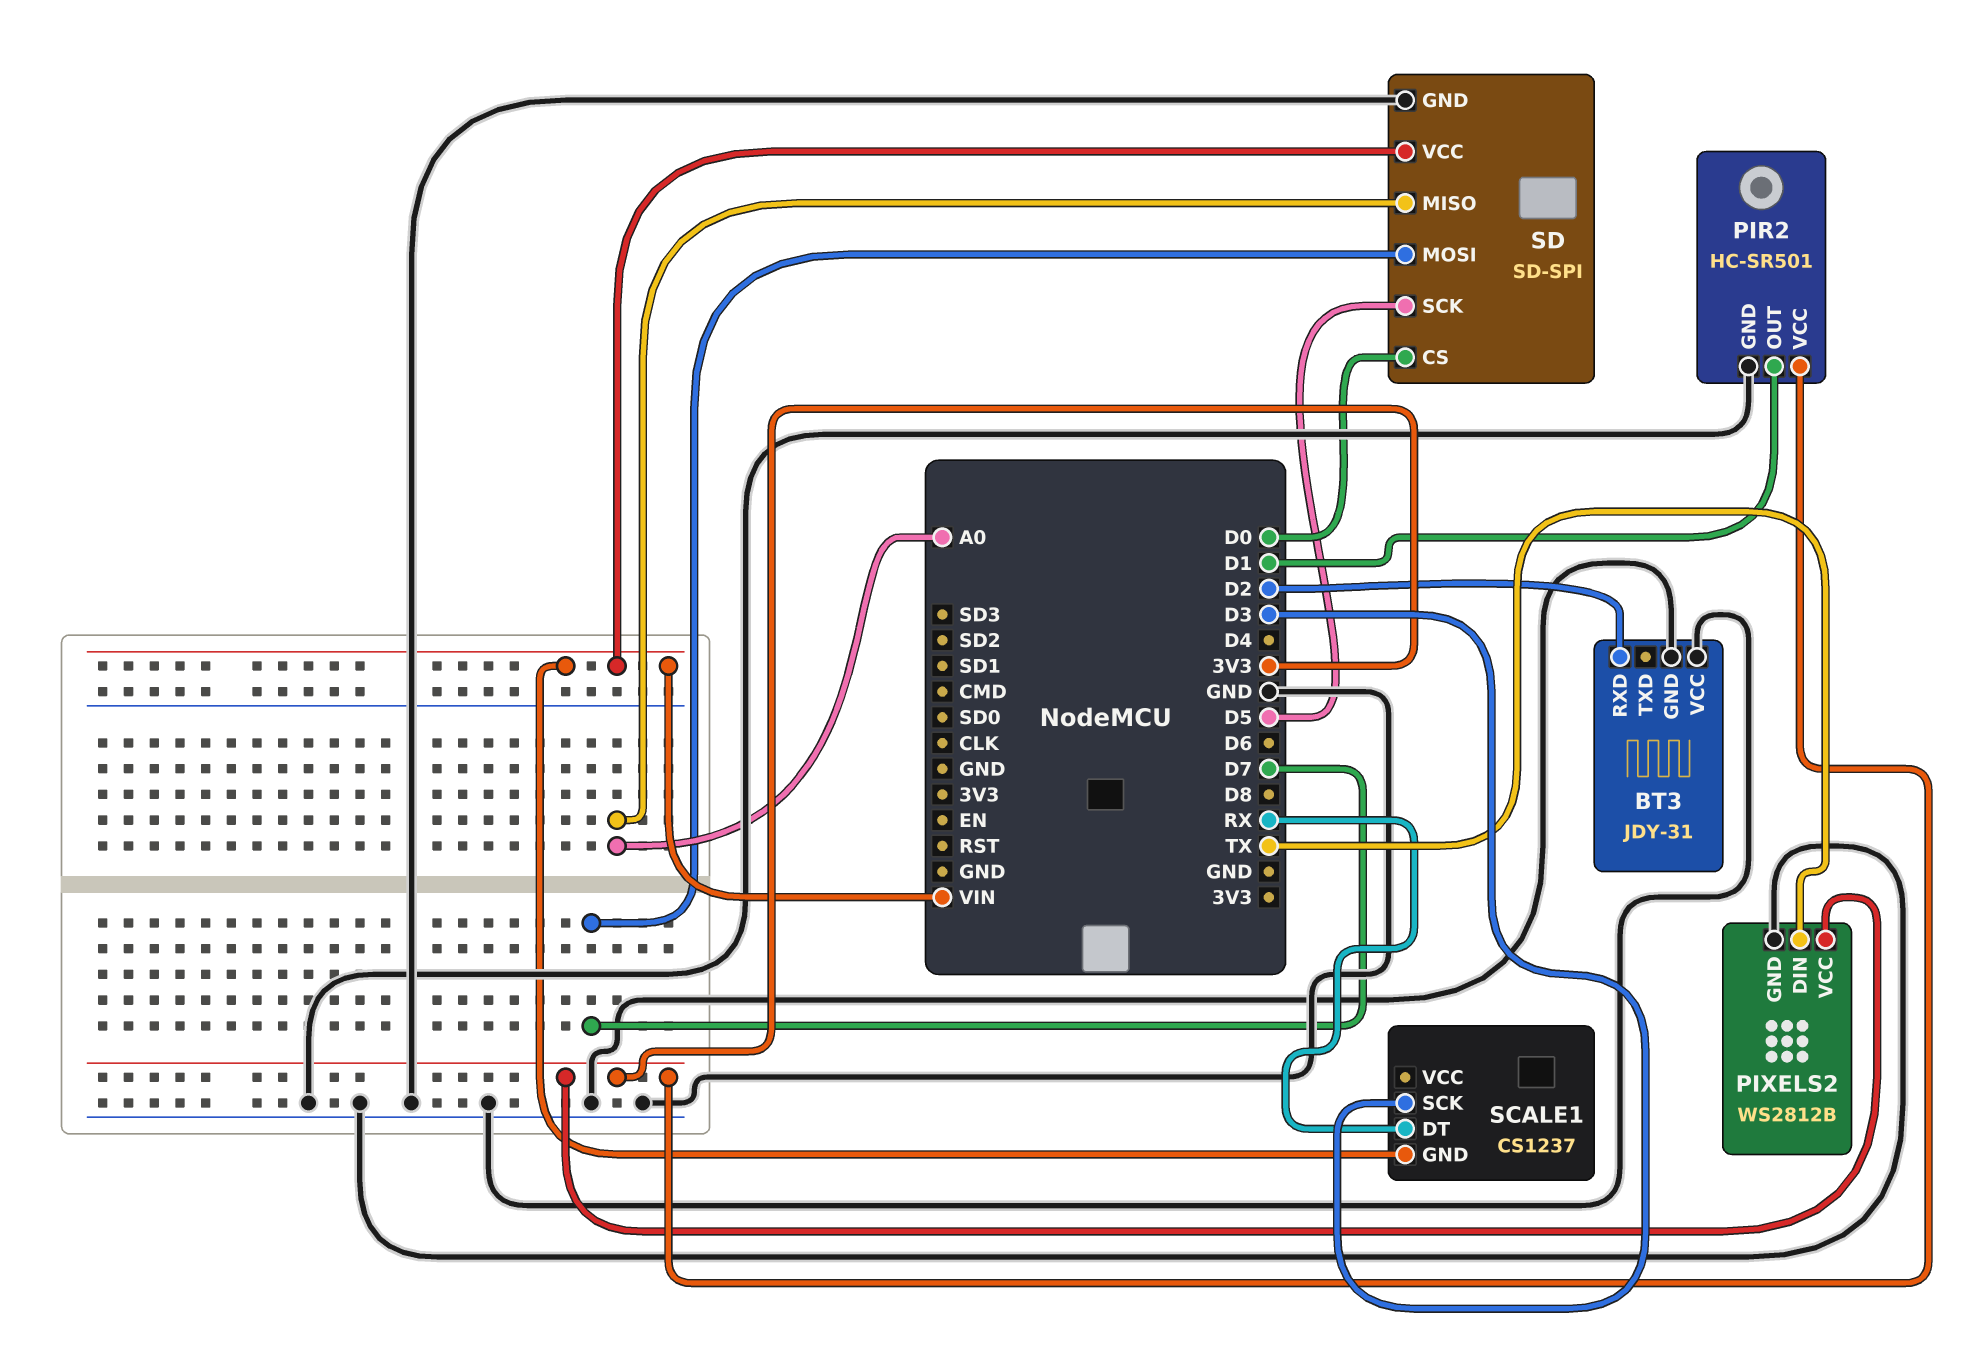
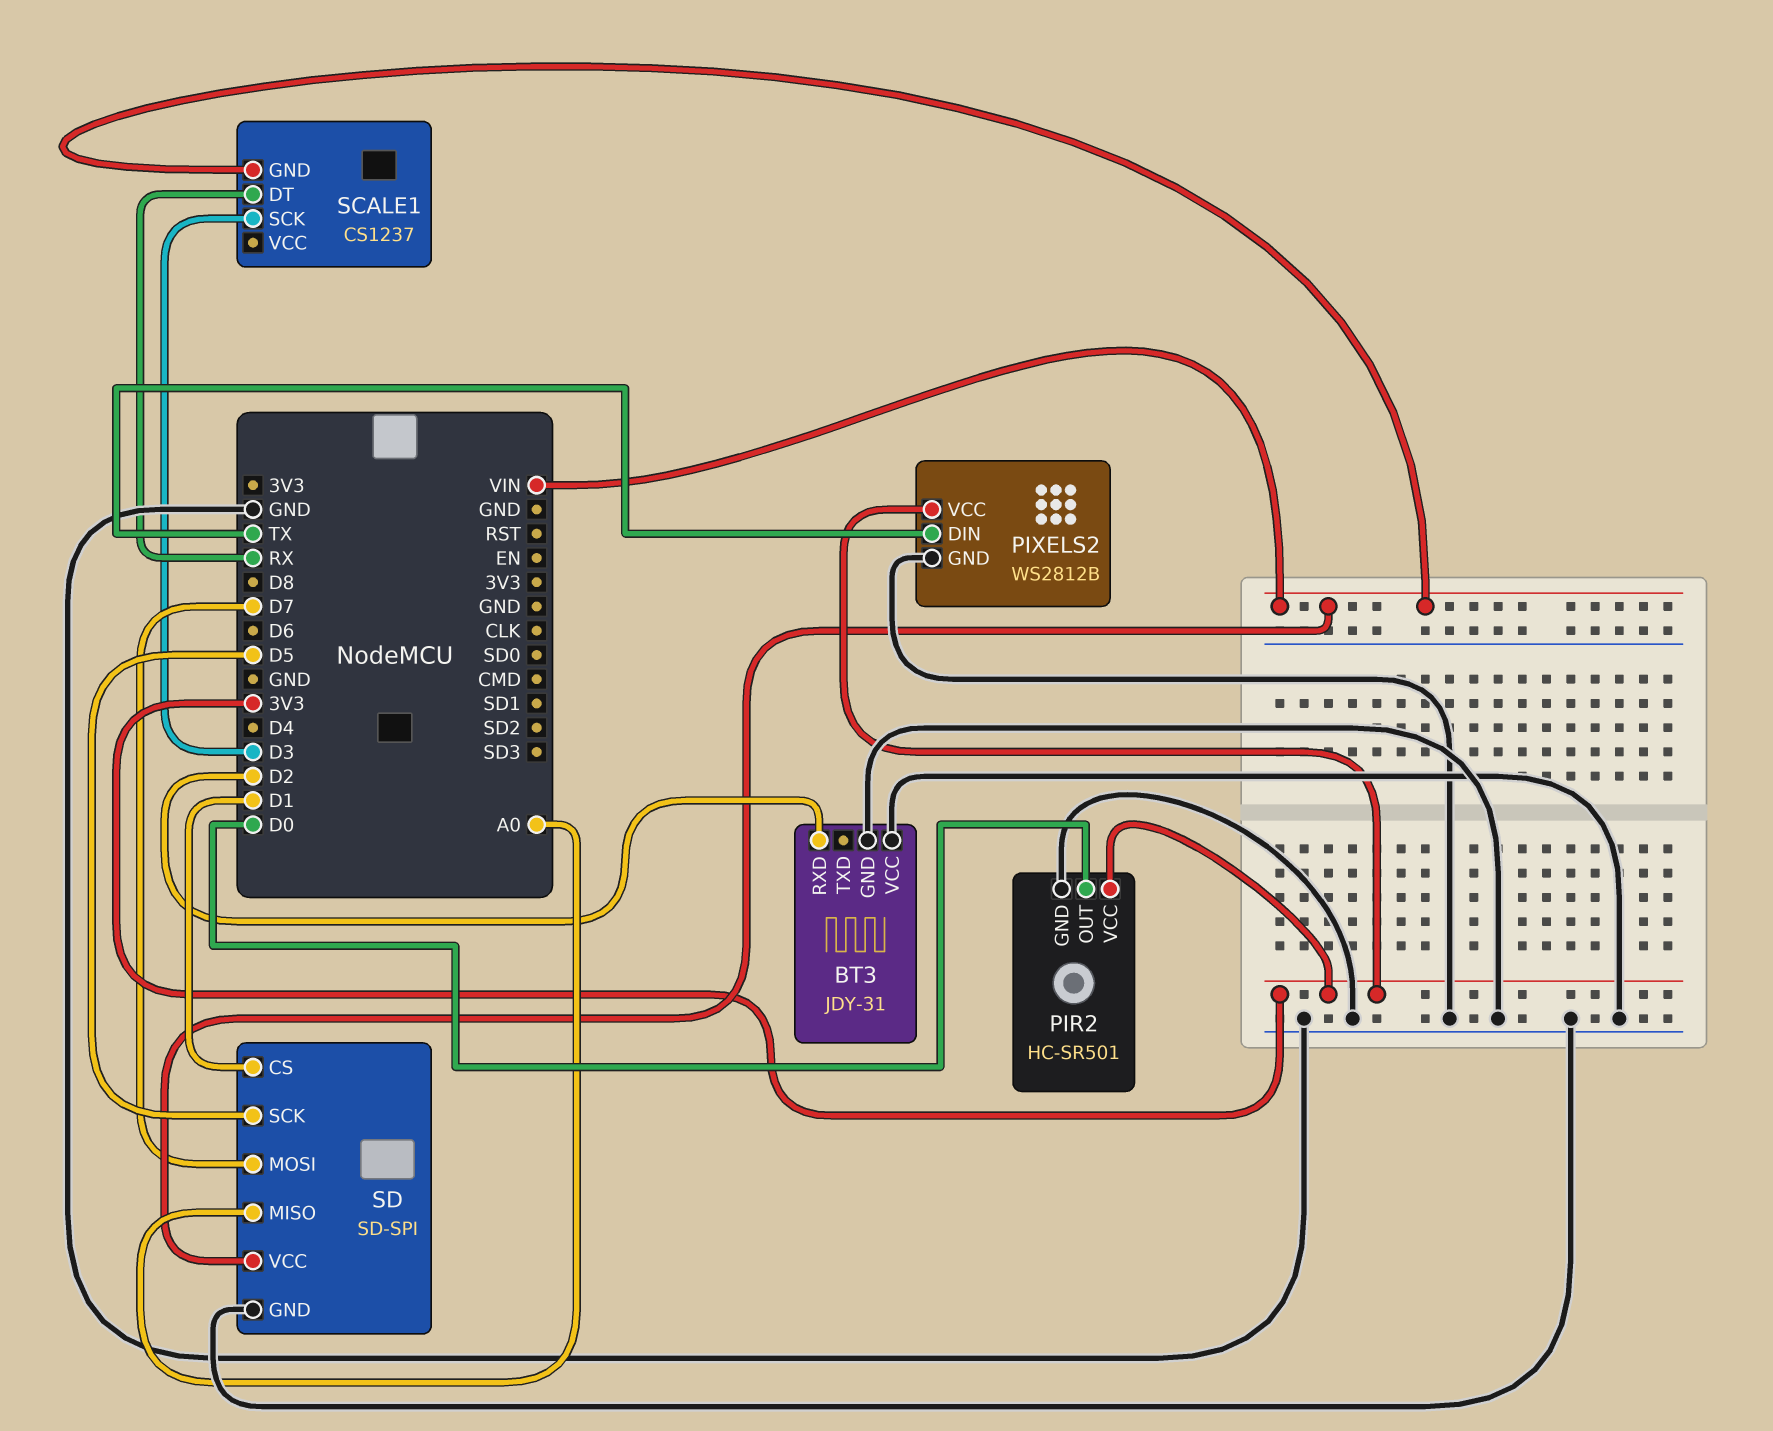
PIR2 pin OUT: D1 -> D0
SD pin CS: D0 -> D1

